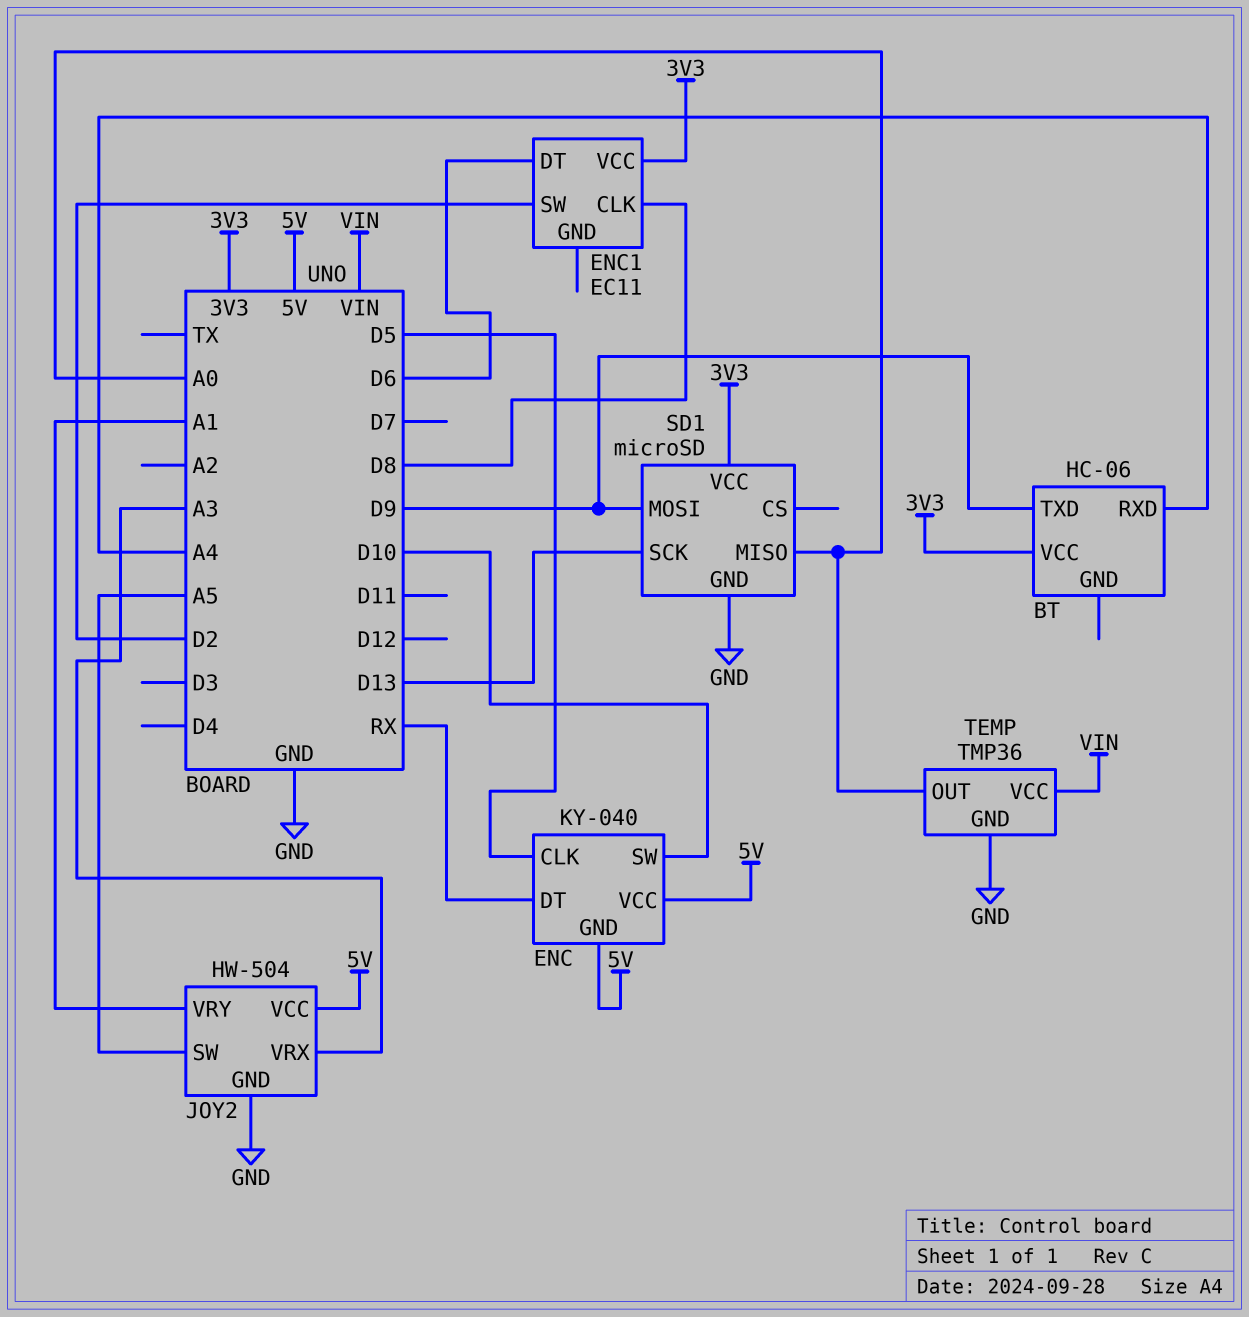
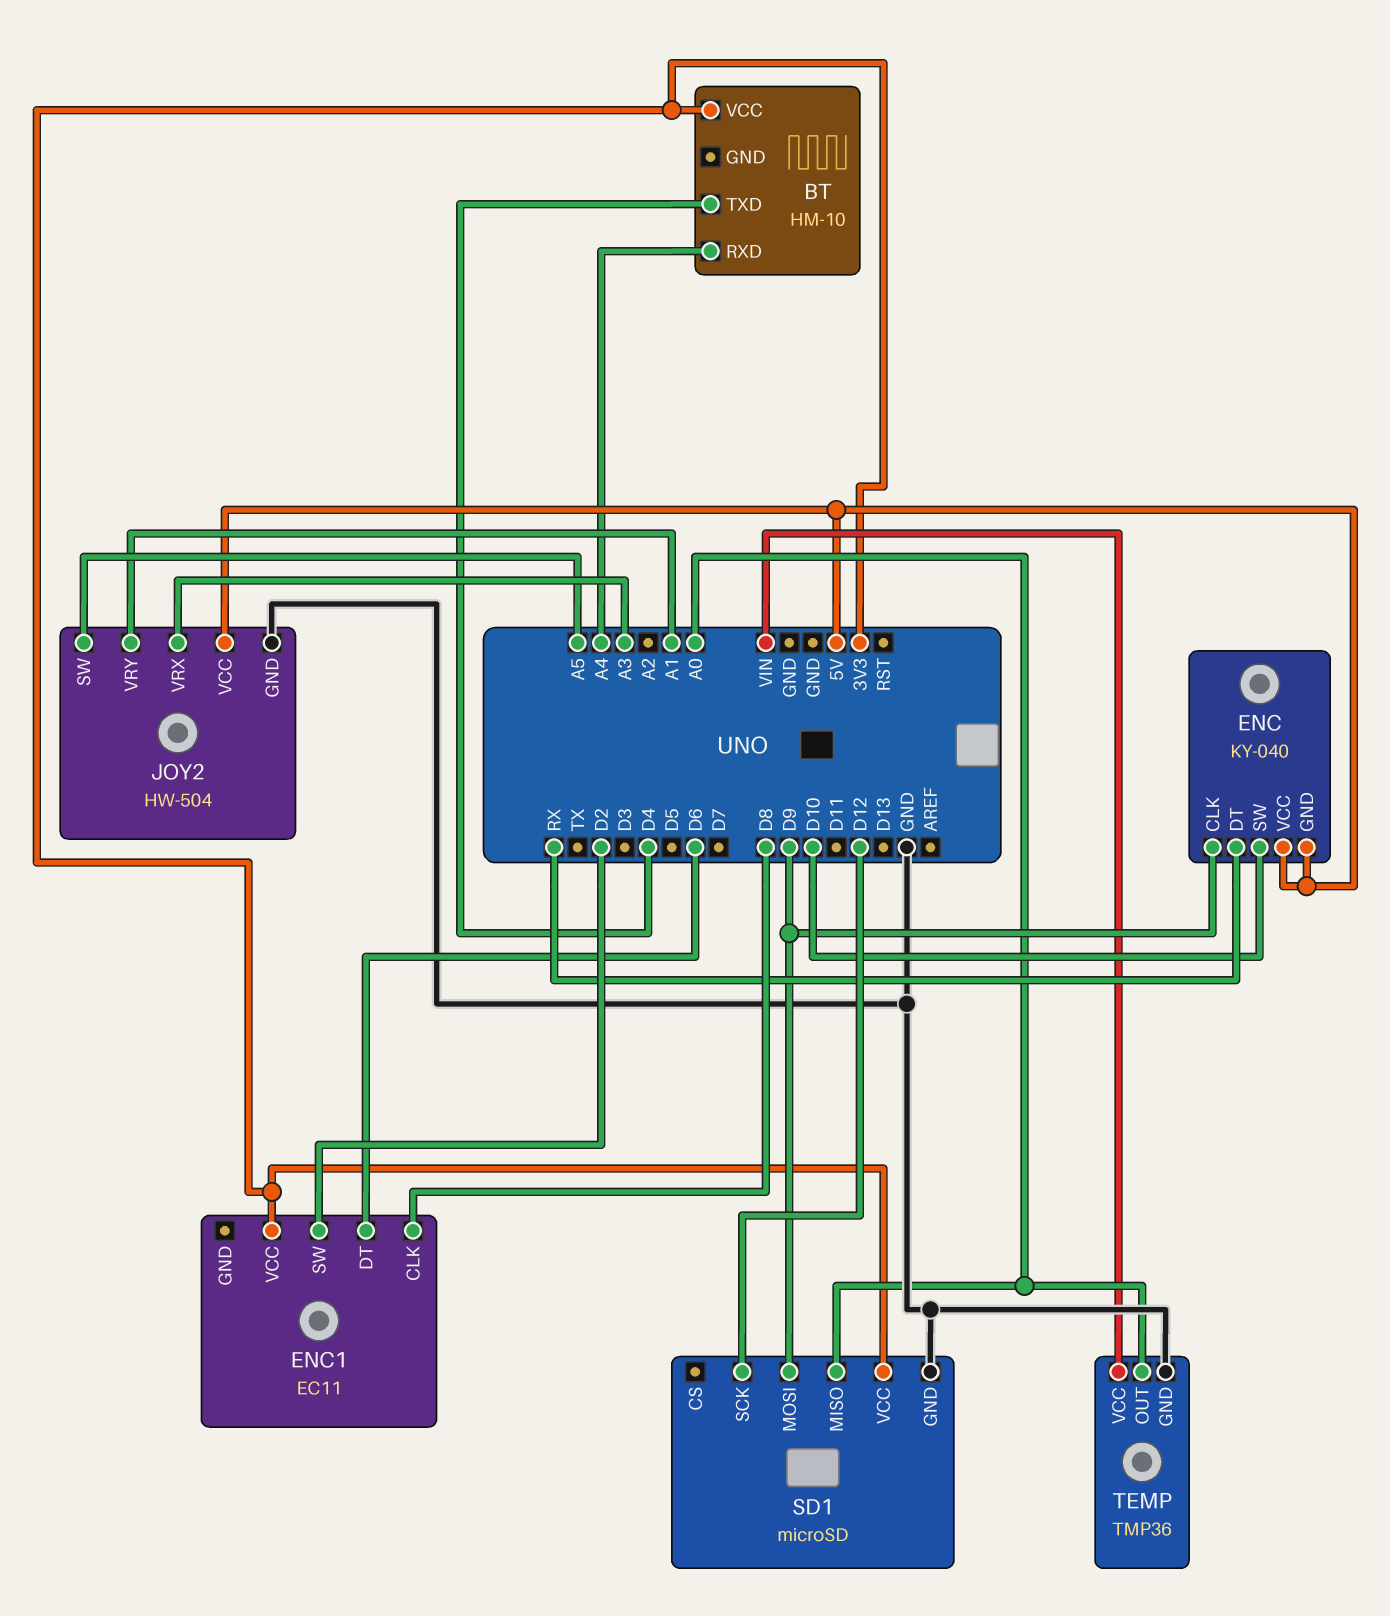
BT: HC-06 -> HM-10
BT pin TXD: D9 -> D4
ENC pin CLK: D5 -> D9
SD1 pin SCK: D13 -> D12

